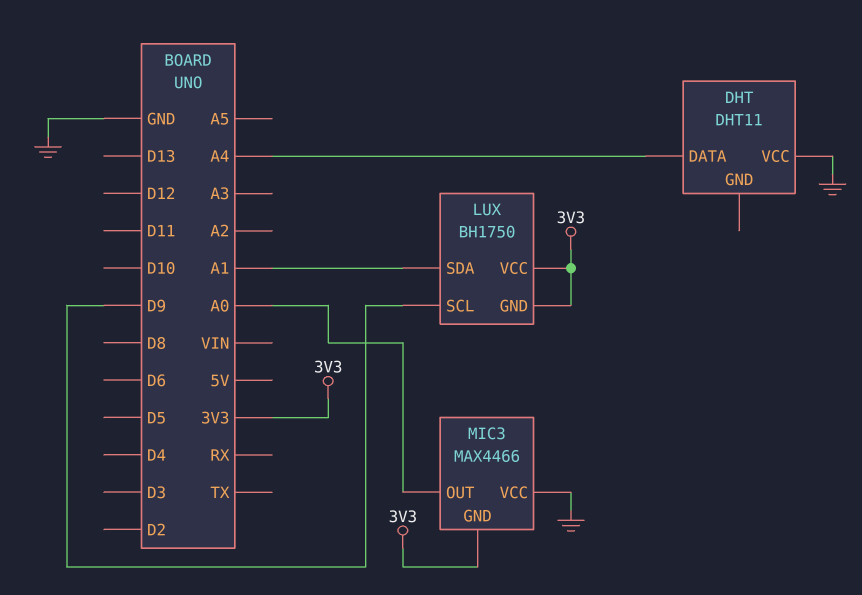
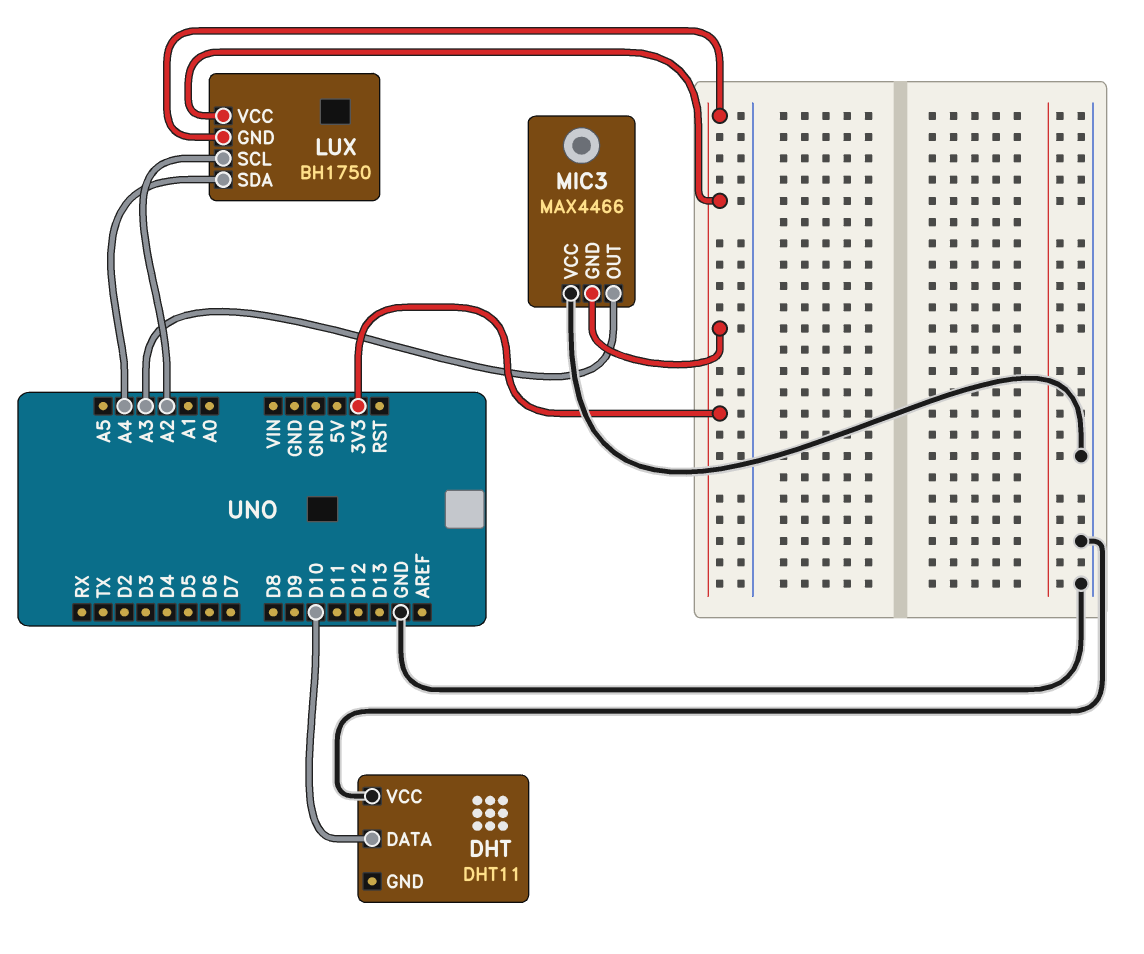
DHT pin DATA: A4 -> D10
LUX pin SCL: D9 -> A2
LUX pin SDA: A1 -> A4
MIC3 pin OUT: A0 -> A3

